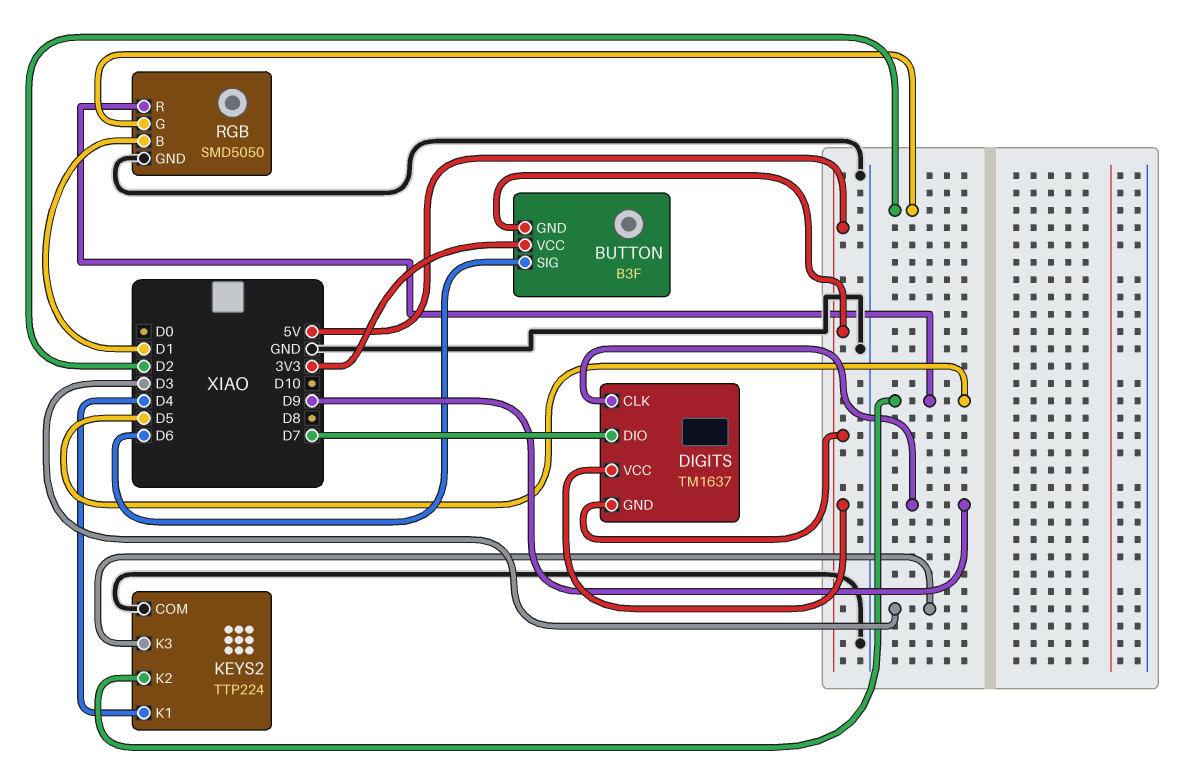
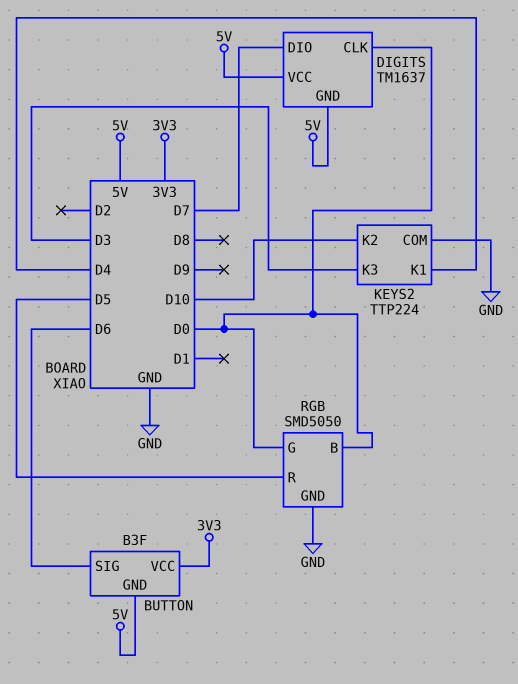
DIGITS pin CLK: D9 -> D0
KEYS2 pin K2: D5 -> D10
RGB pin B: D1 -> D0
RGB pin G: D2 -> D0

